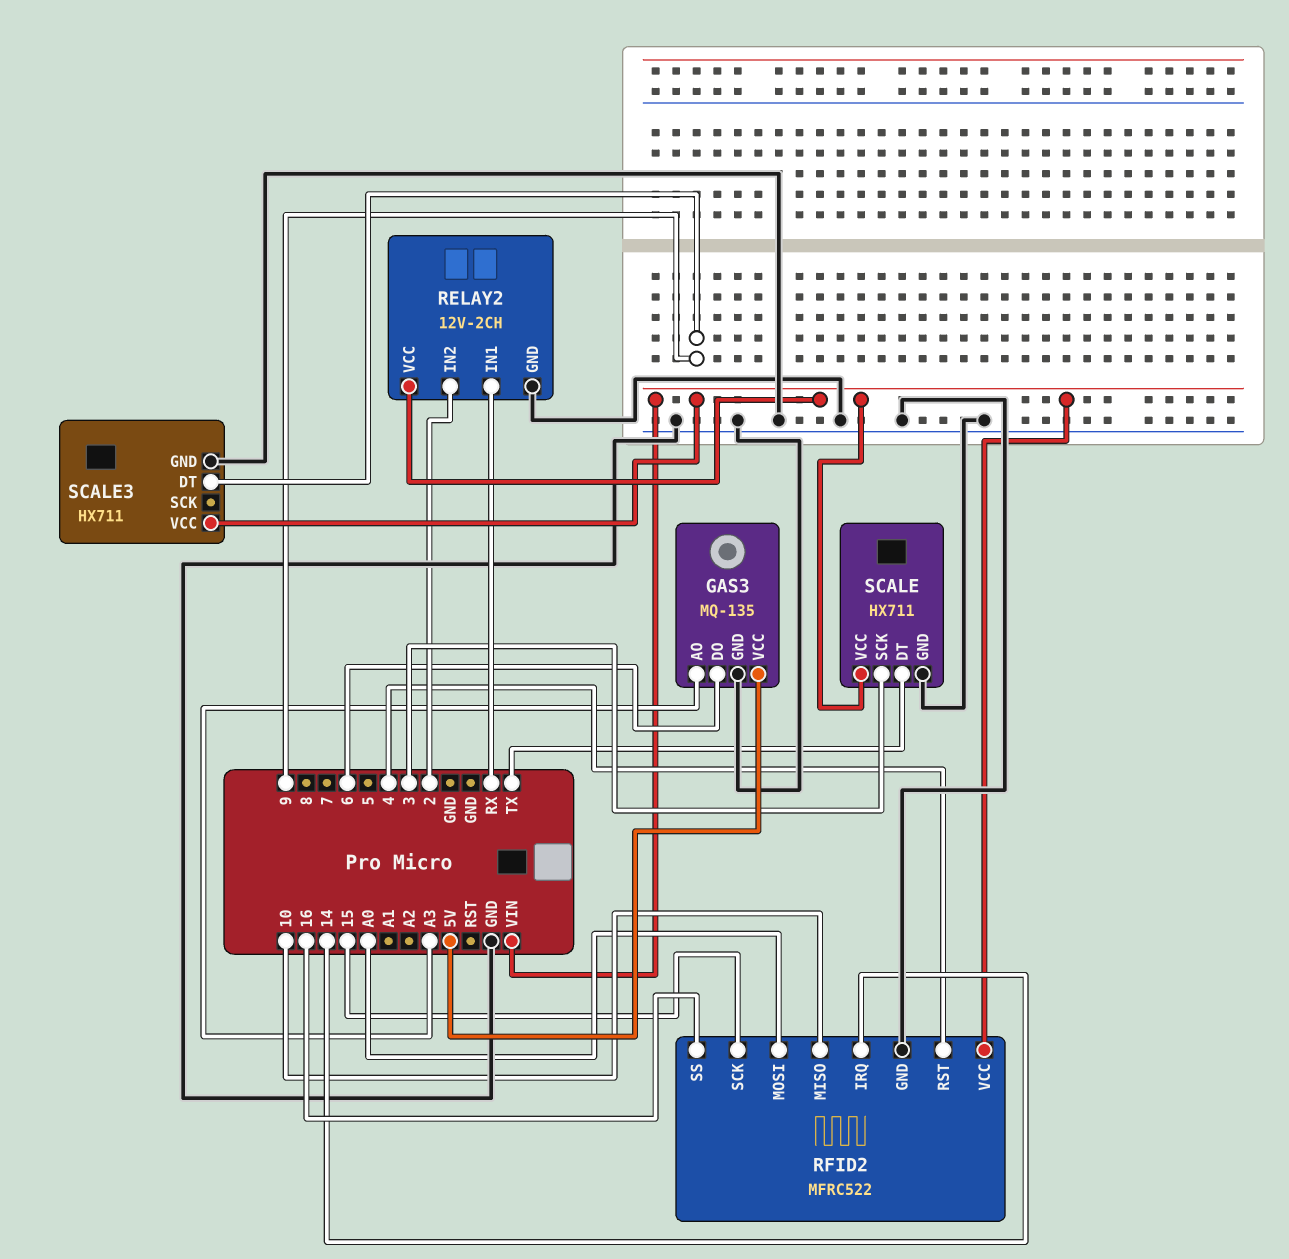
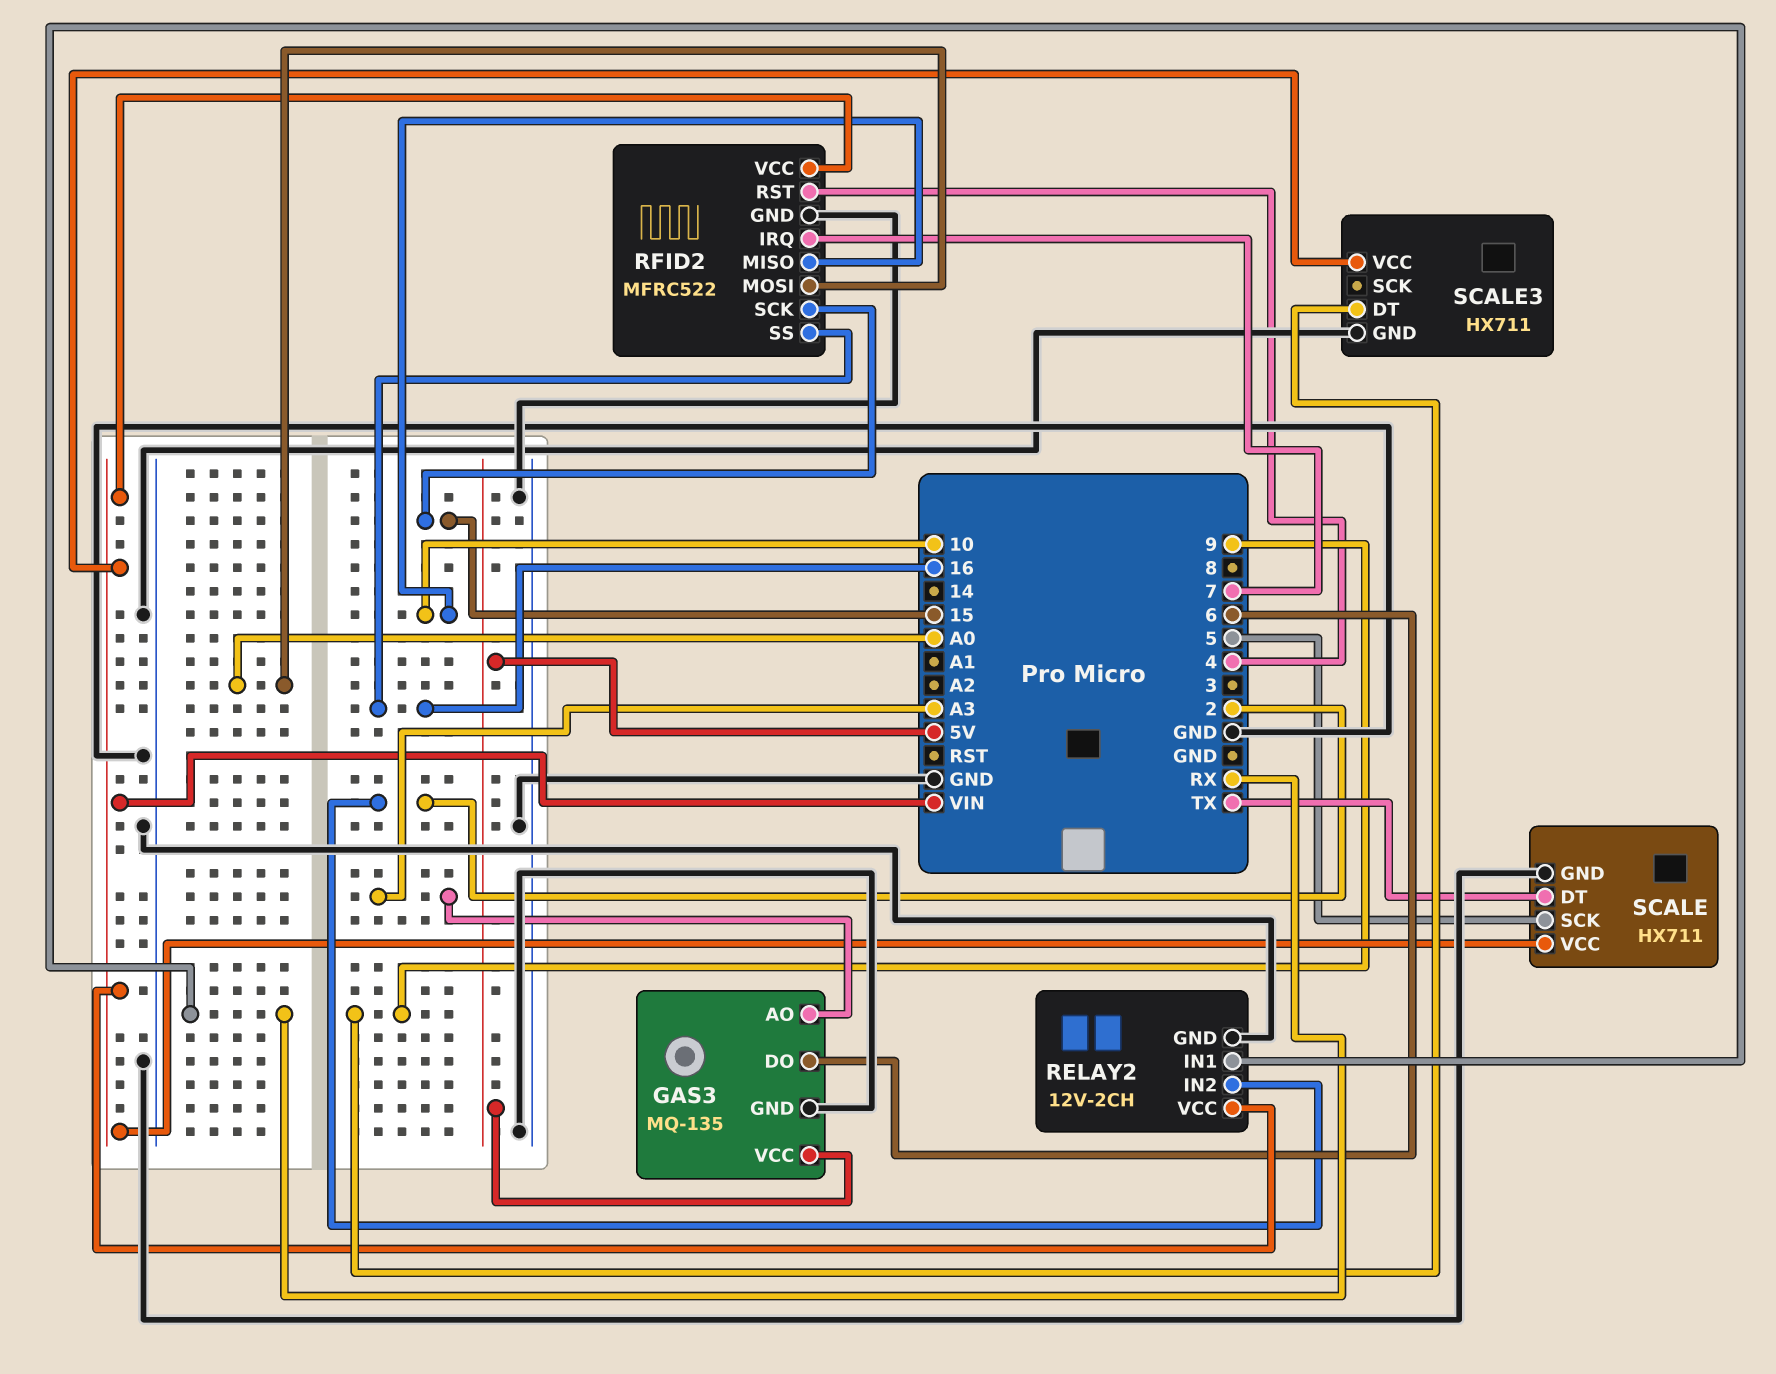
RFID2 pin IRQ: 14 -> 7
SCALE pin SCK: 3 -> 5

